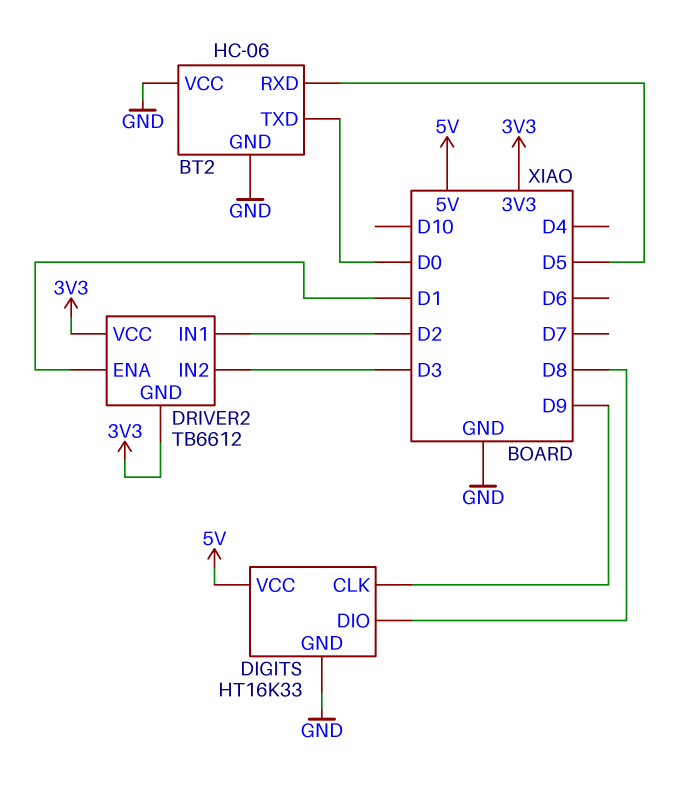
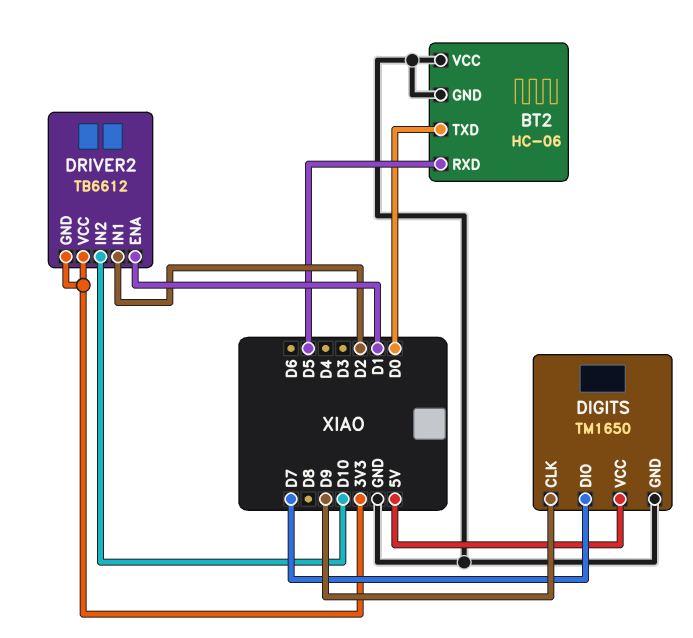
DIGITS: HT16K33 -> TM1650
DIGITS pin DIO: D8 -> D7
DRIVER2 pin IN2: D3 -> D10

